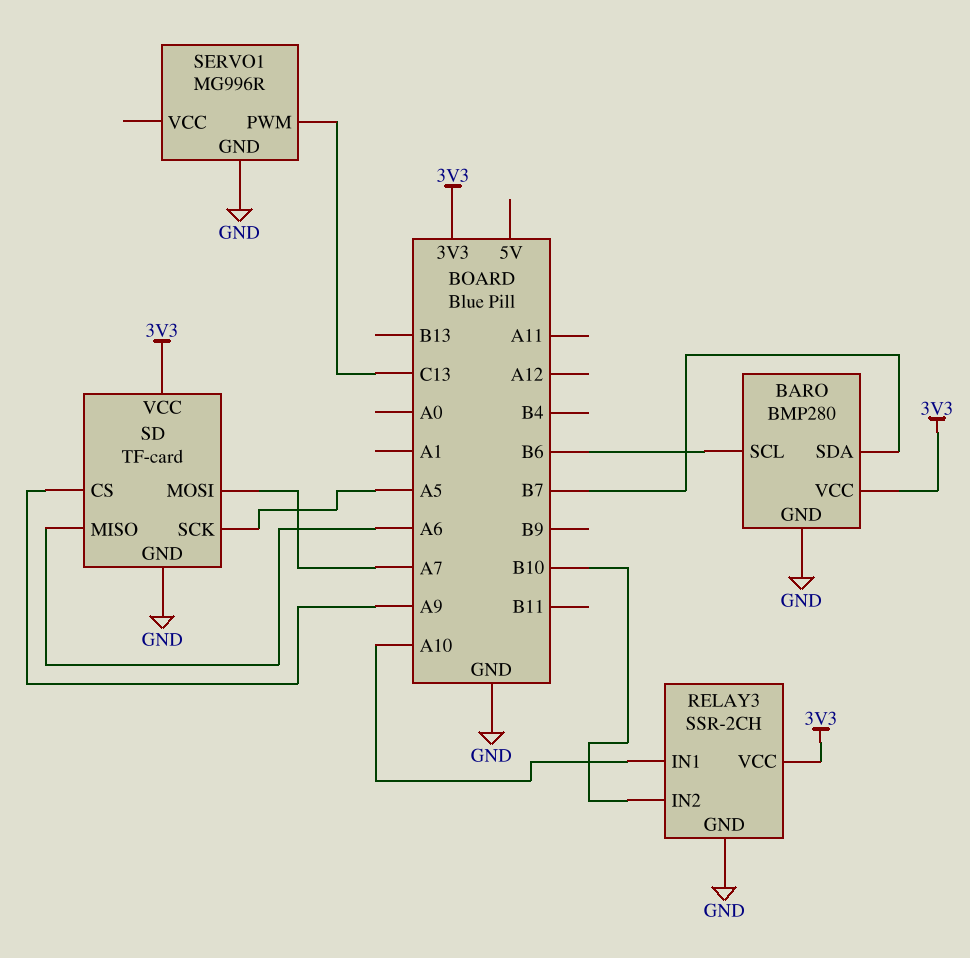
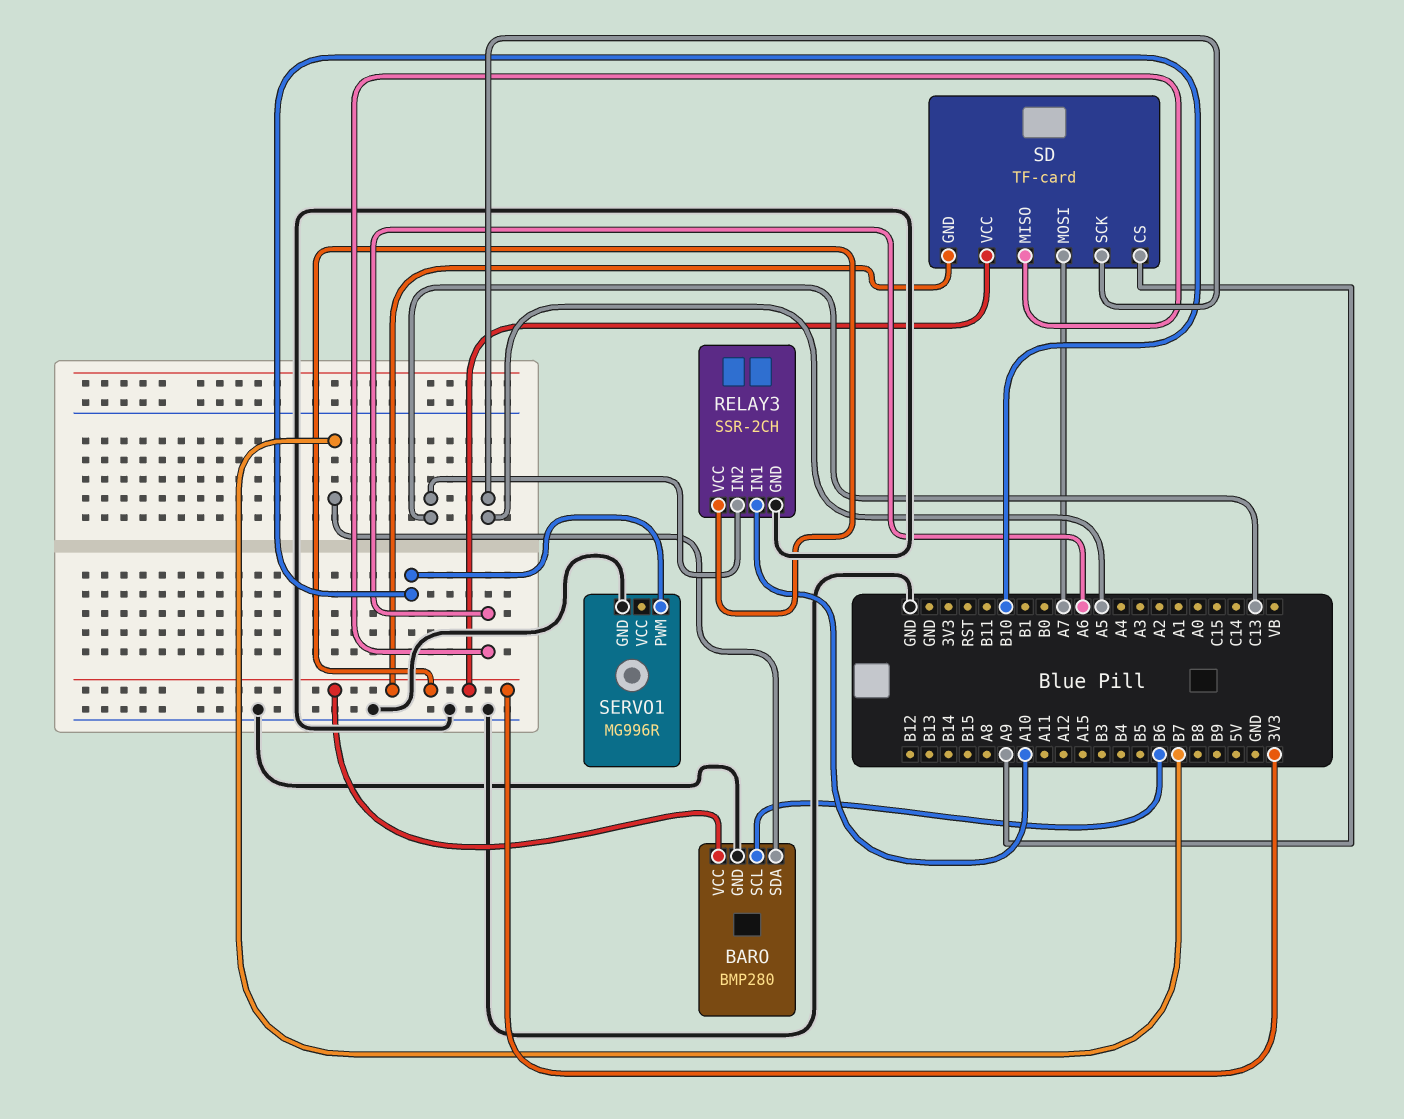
RELAY3 pin IN2: B10 -> C13
SD pin GND: GND -> 3V3
SERVO1 pin PWM: C13 -> B10

